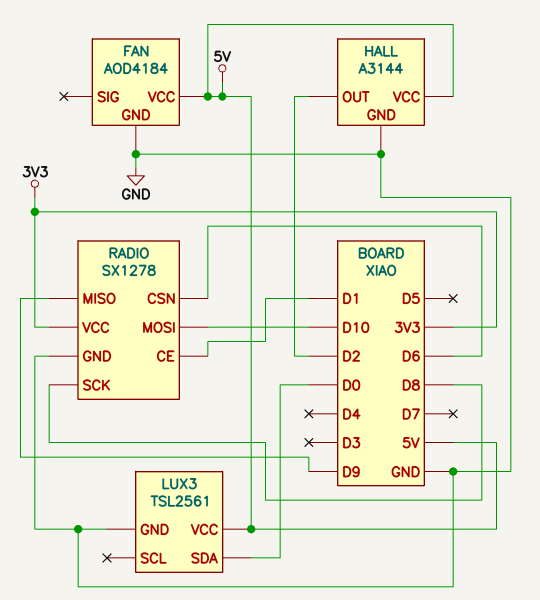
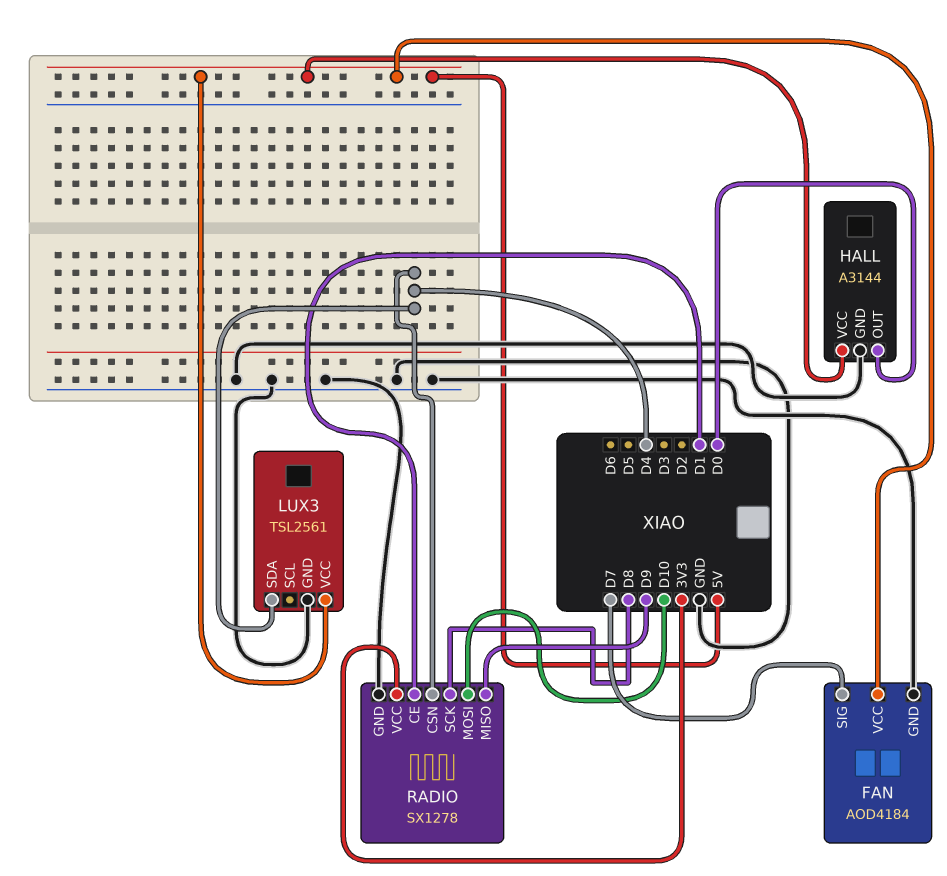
FAN pin SIG: none -> D7
HALL pin OUT: D2 -> D0
LUX3 pin SDA: D0 -> D4
RADIO pin CSN: D6 -> D4

